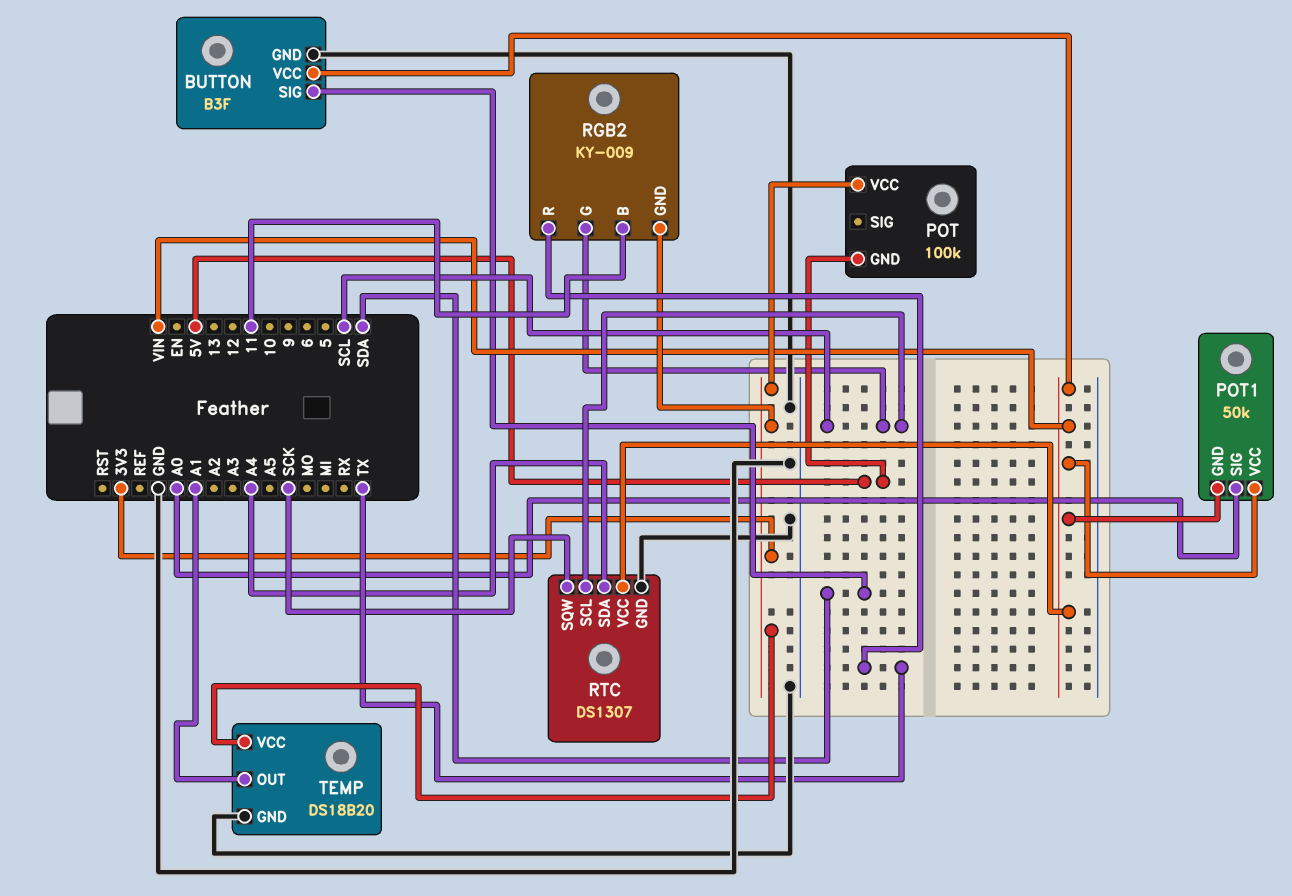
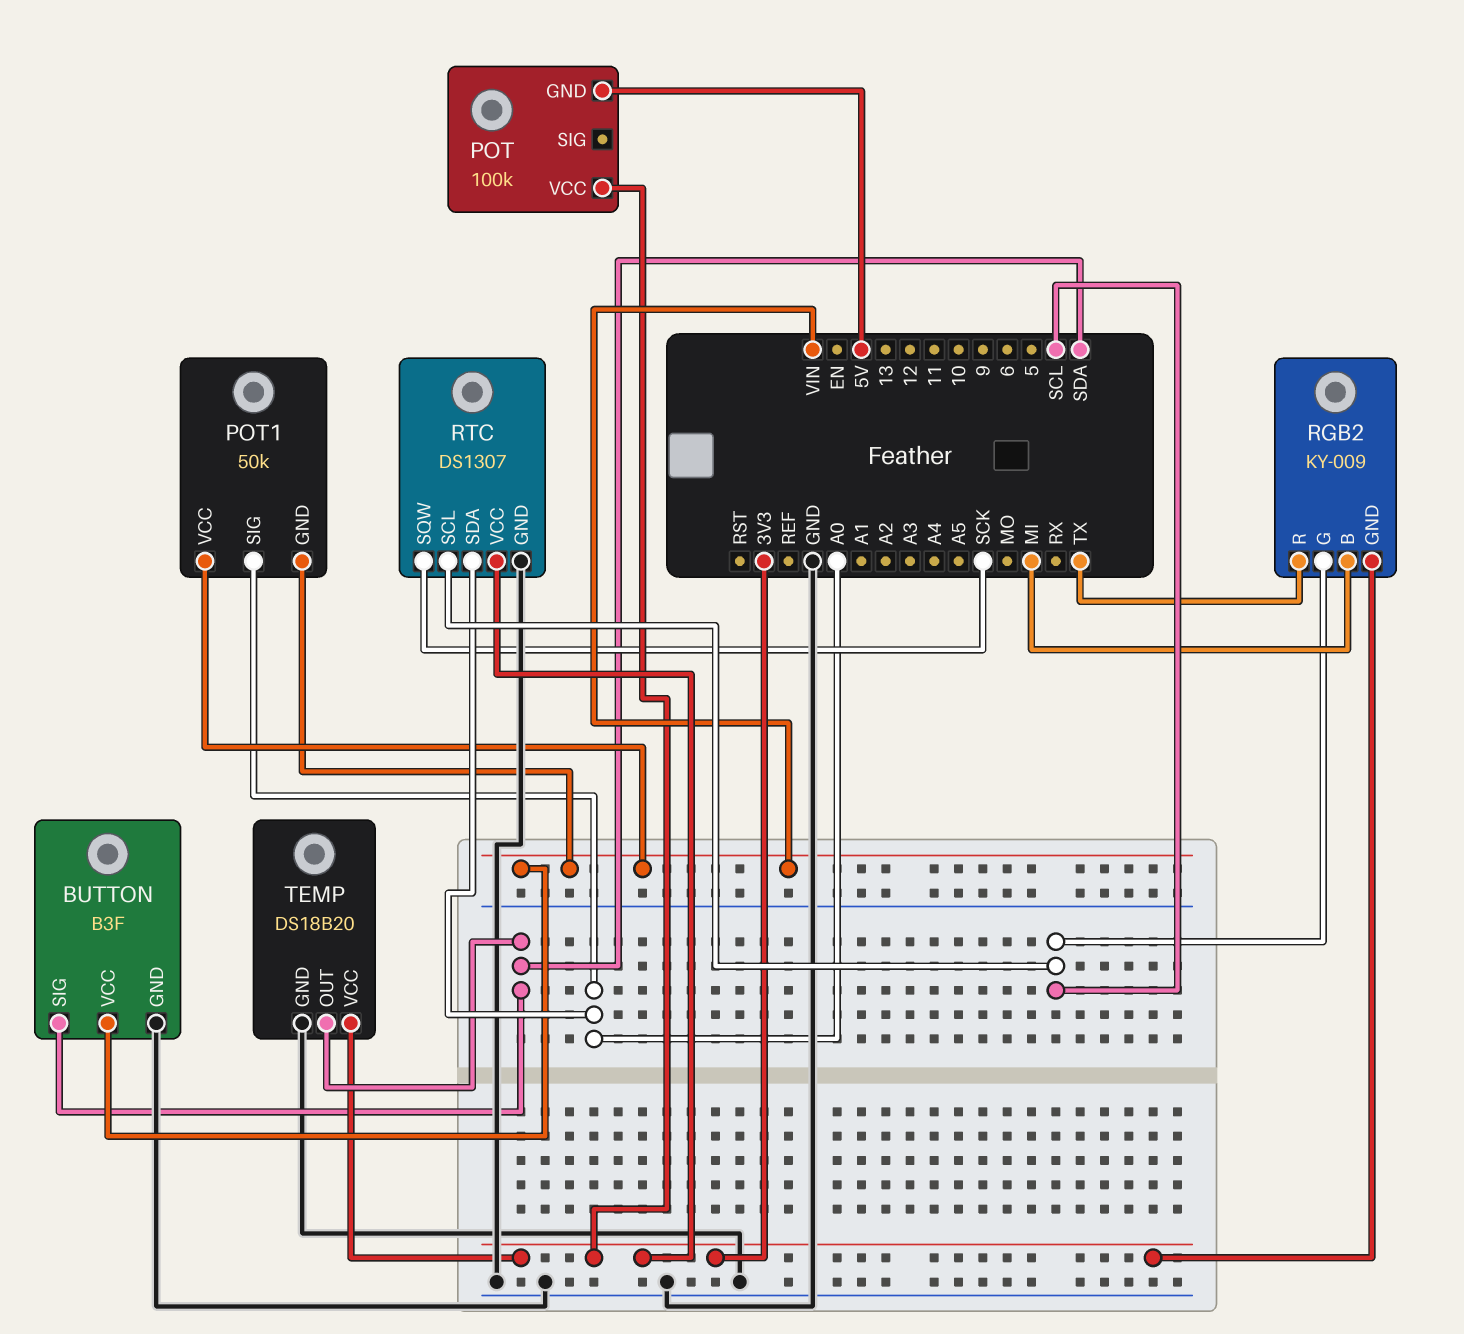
RGB2 pin B: 11 -> MI
RTC pin SDA: A4 -> A0
RTC pin VCC: VIN -> 3V3
TEMP pin OUT: A1 -> SDA

